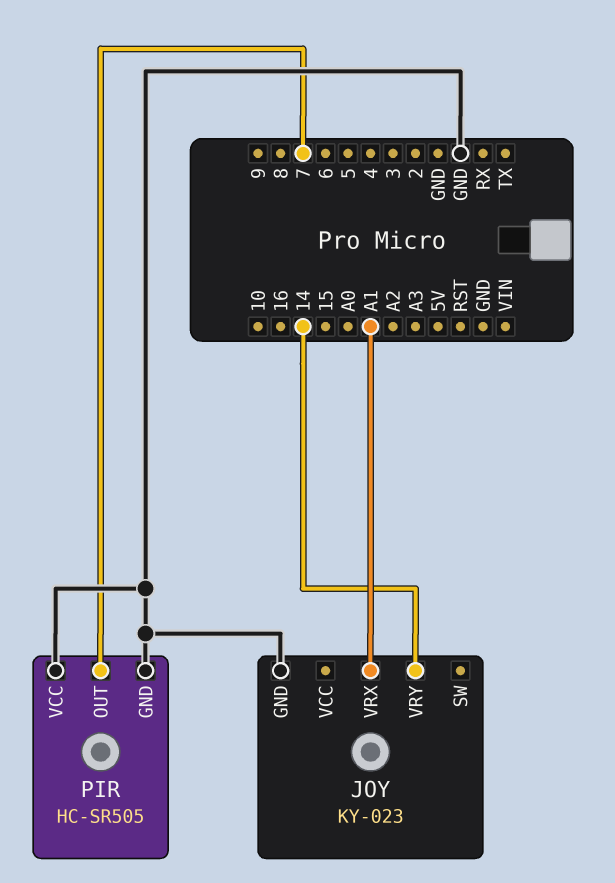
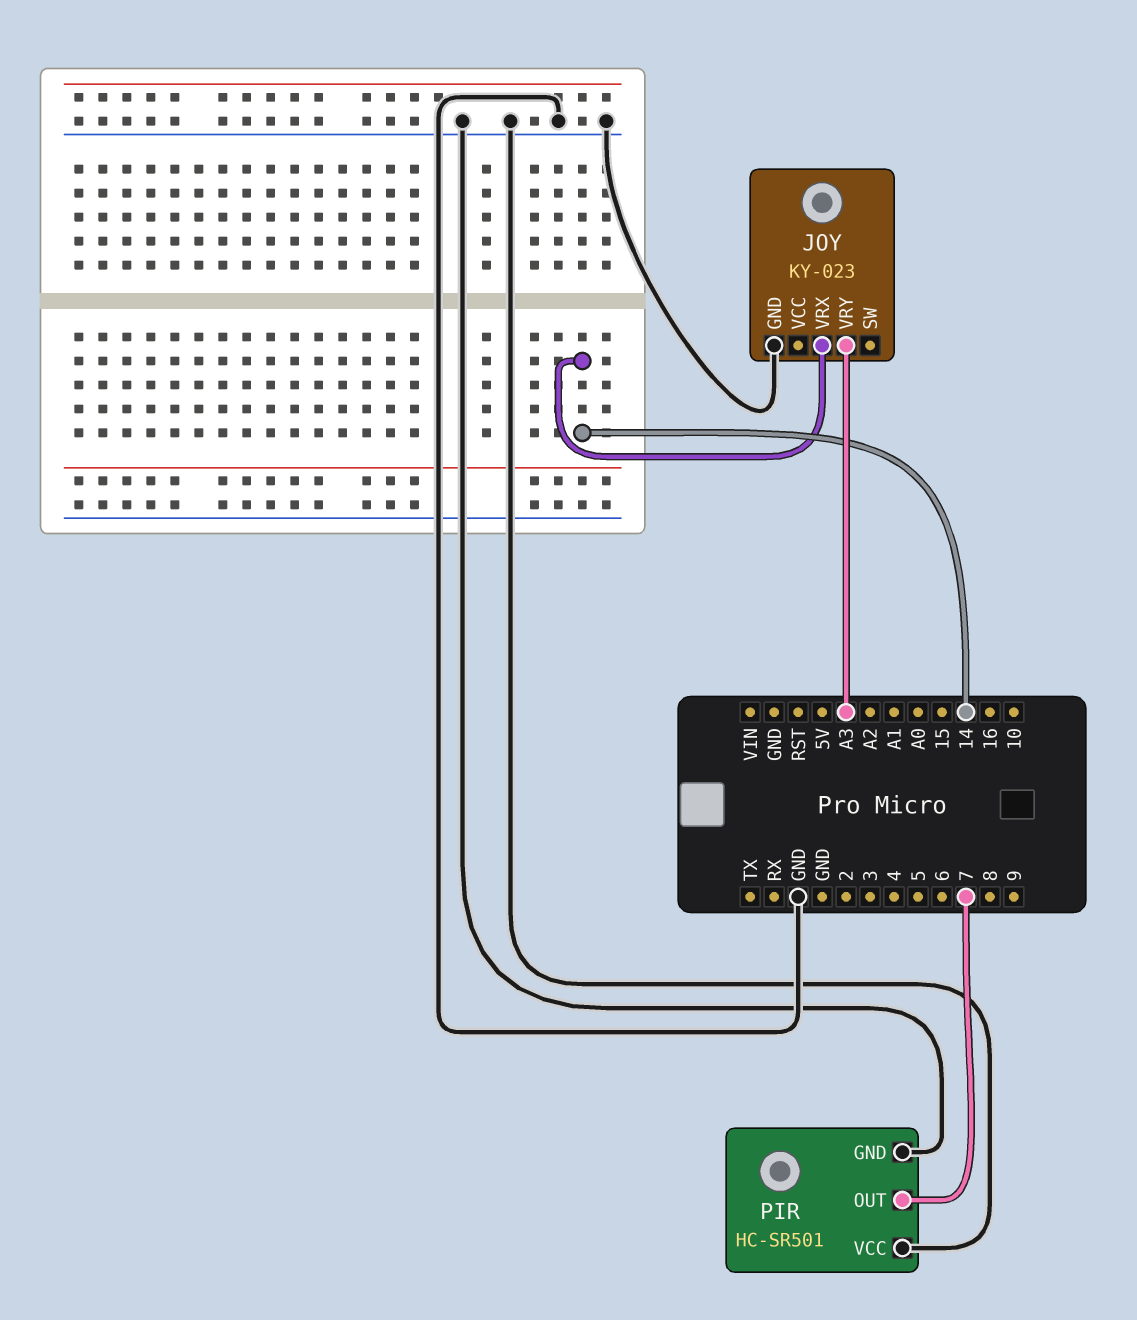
JOY pin VRX: A1 -> 14
JOY pin VRY: 14 -> A3
PIR: HC-SR505 -> HC-SR501

